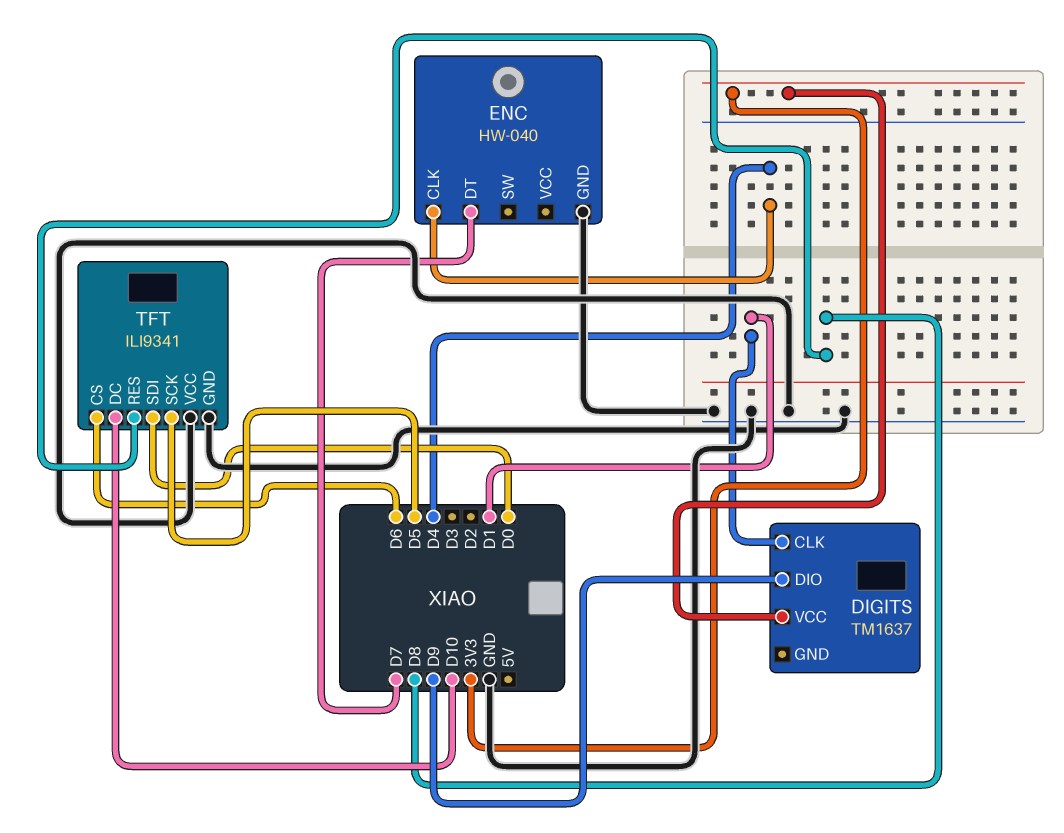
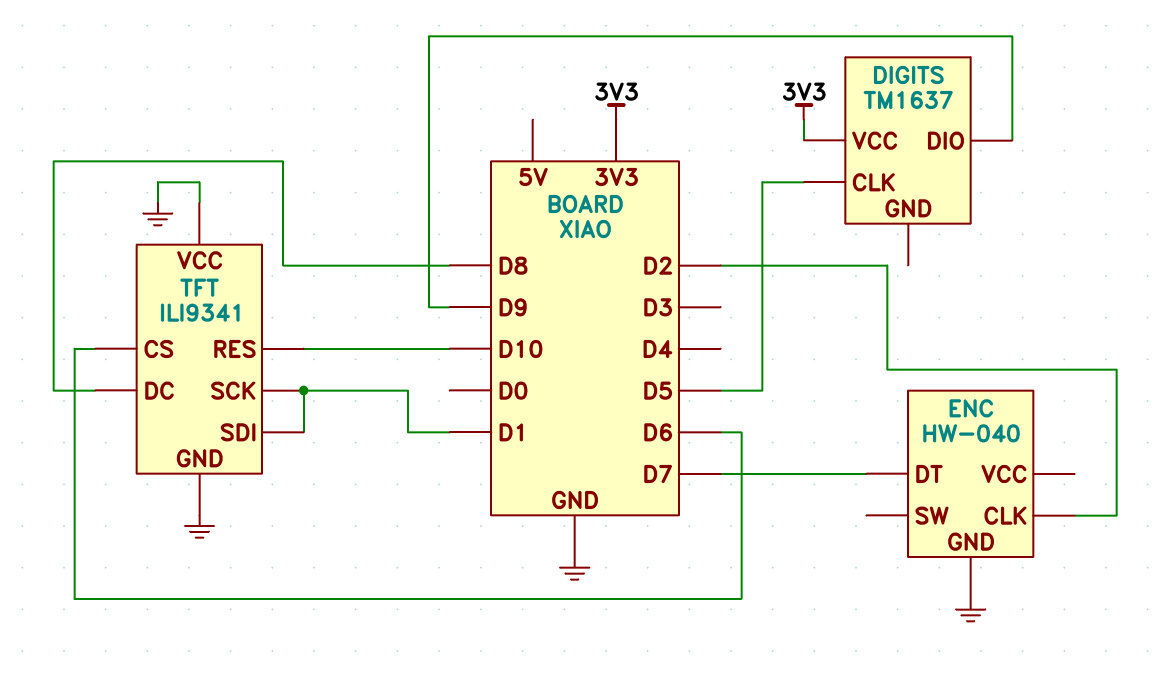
DIGITS pin CLK: D1 -> D5
ENC pin CLK: D4 -> D2
TFT pin DC: D10 -> D8
TFT pin RES: D8 -> D10
TFT pin SCK: D5 -> D1
TFT pin SDI: D0 -> D1

